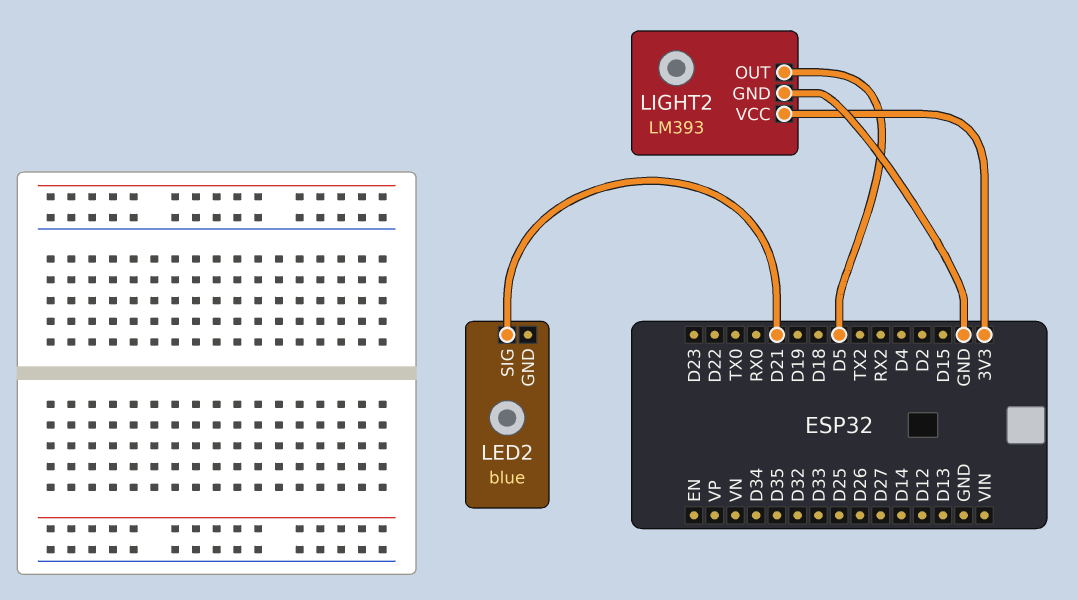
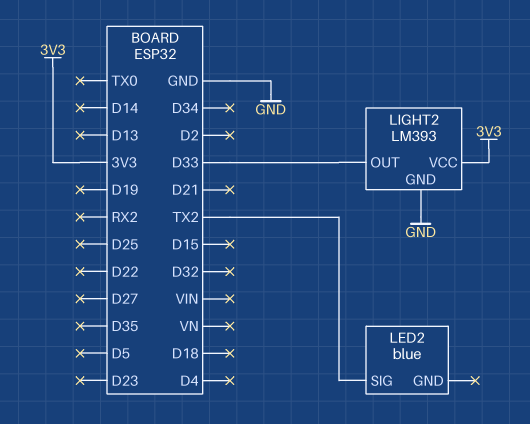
LED2 pin SIG: D21 -> TX2
LIGHT2 pin OUT: D5 -> D33

